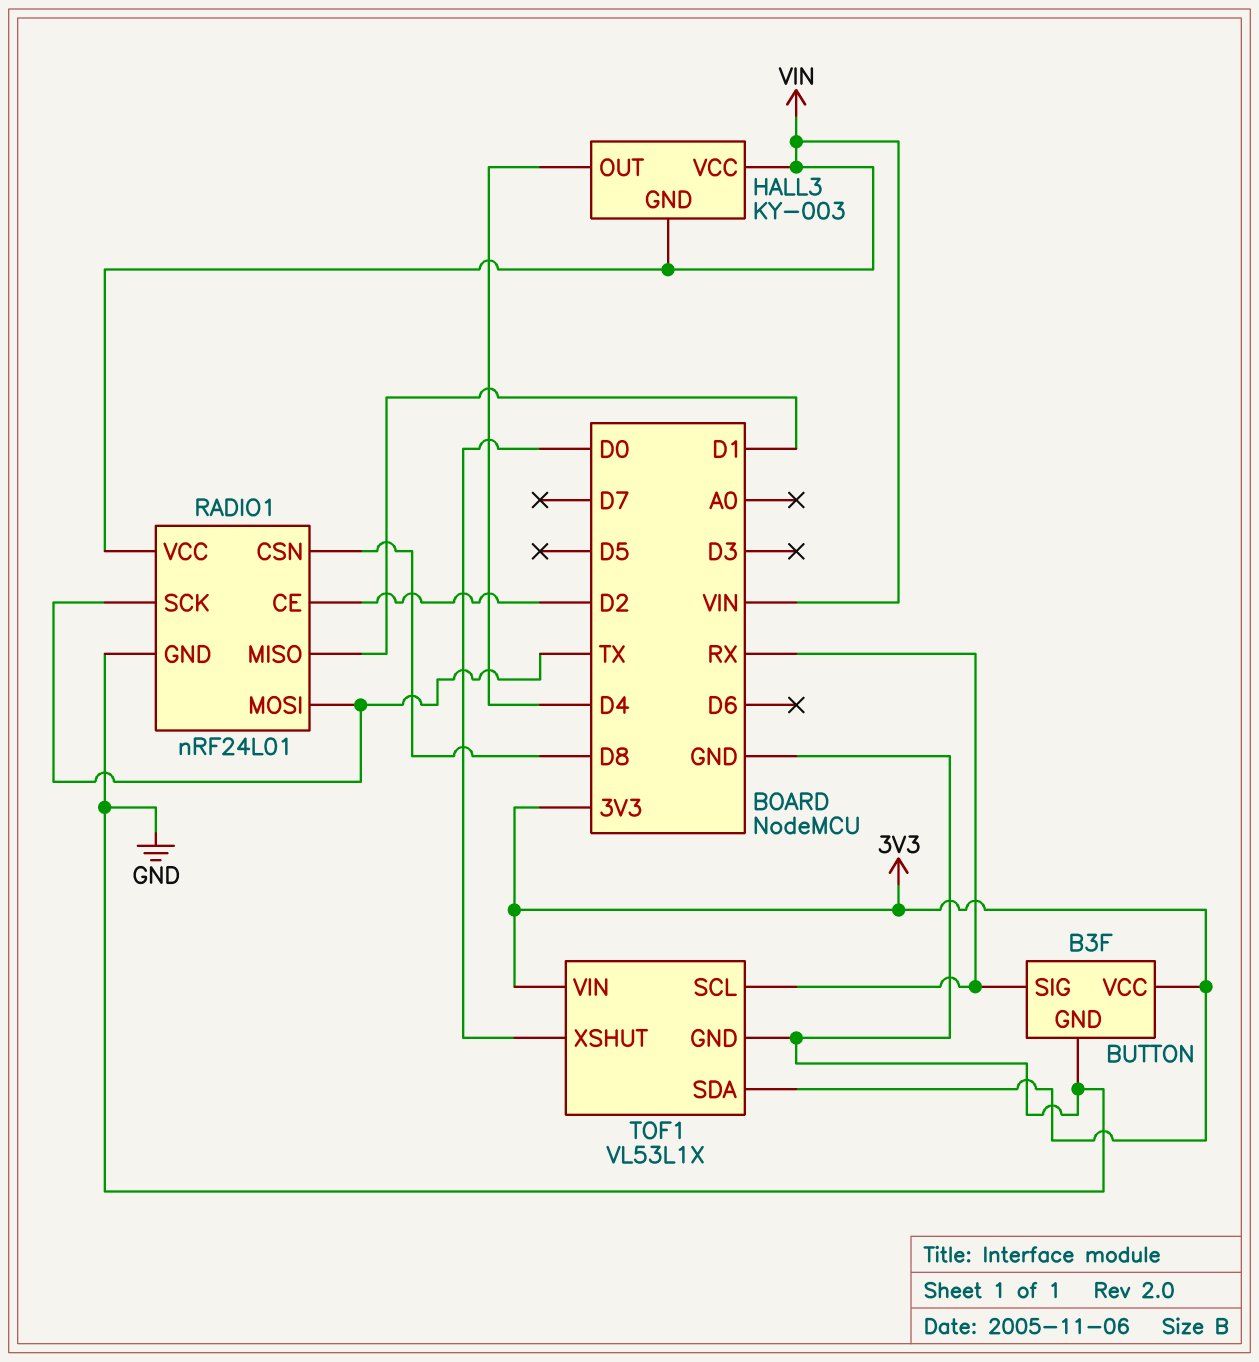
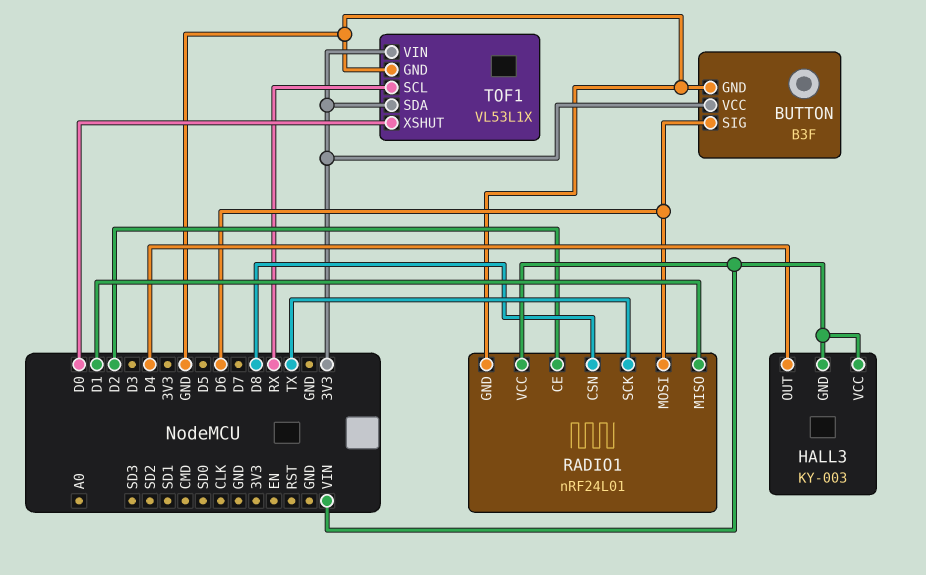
BUTTON pin SIG: RX -> D6
RADIO1 pin MOSI: TX -> D6

